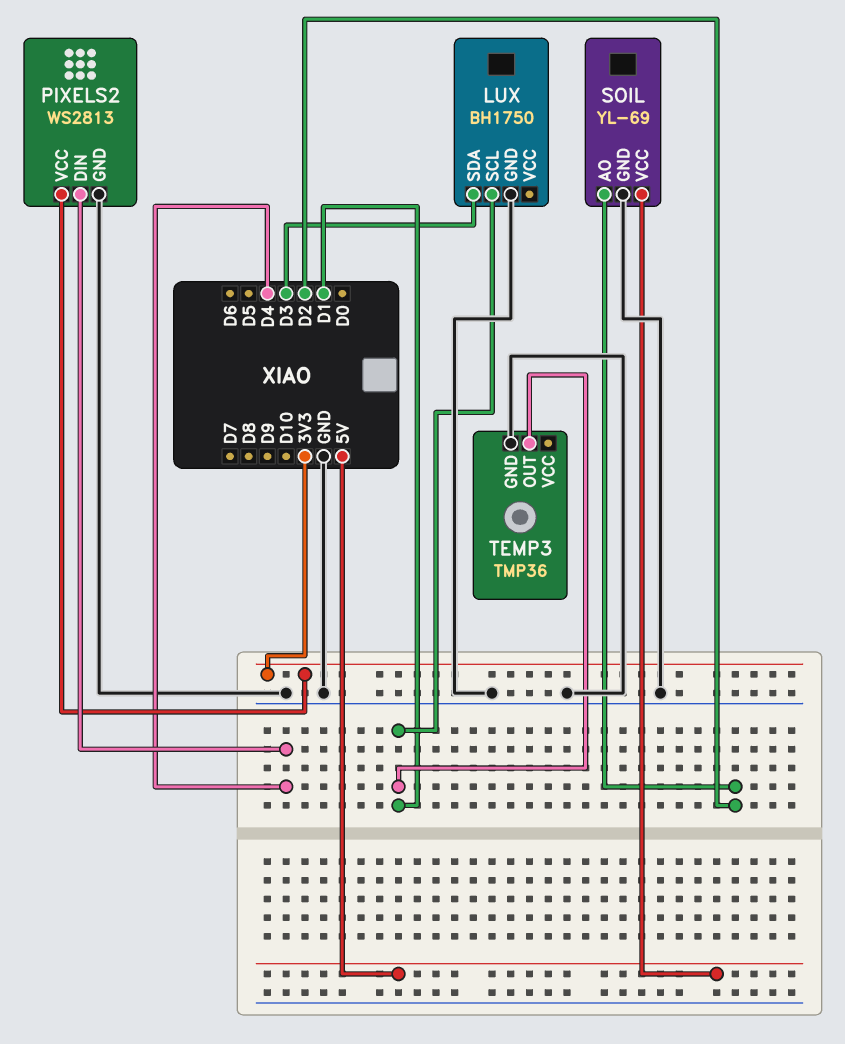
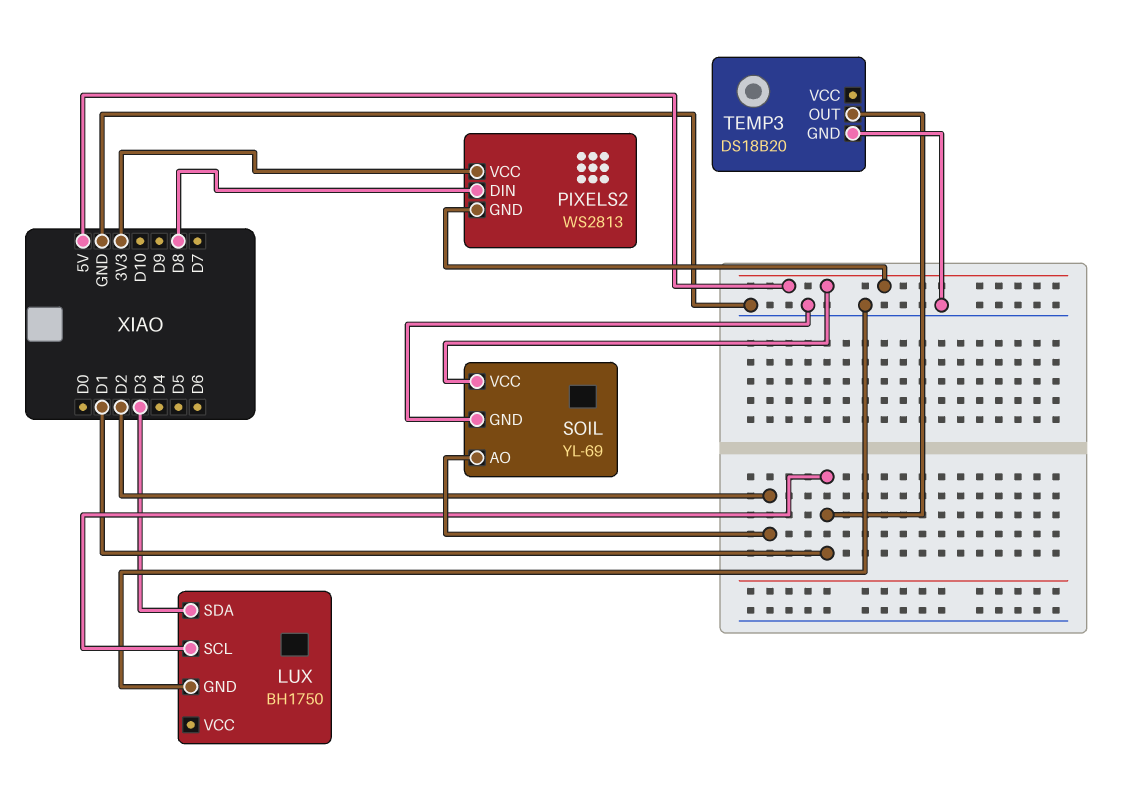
PIXELS2 pin DIN: D4 -> D8
PIXELS2 pin GND: GND -> 5V
TEMP3: TMP36 -> DS18B20

